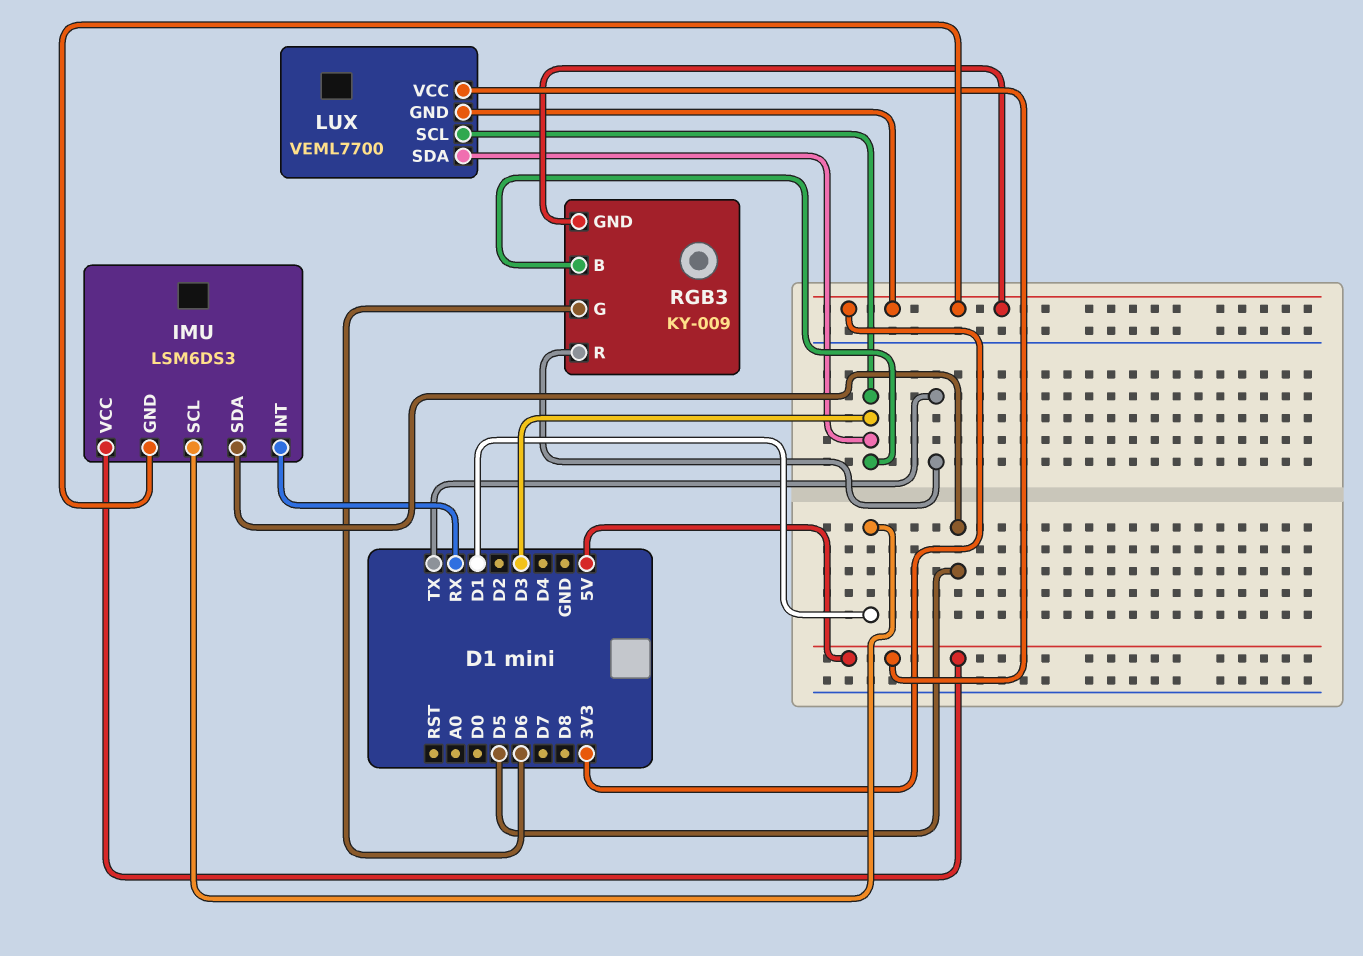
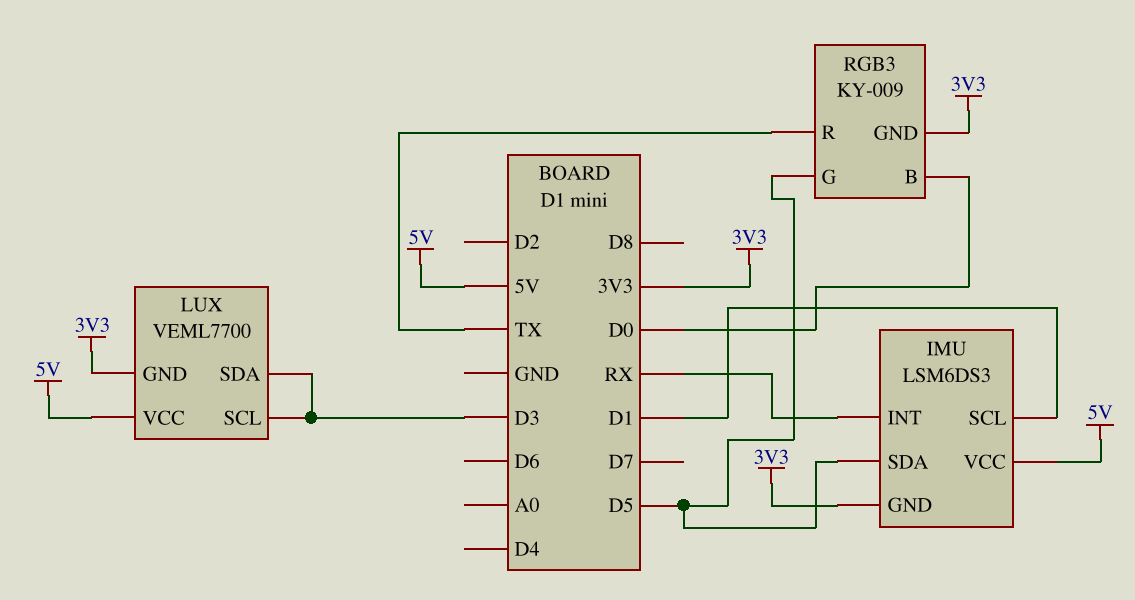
RGB3 pin B: D3 -> D0
RGB3 pin G: D6 -> D5

